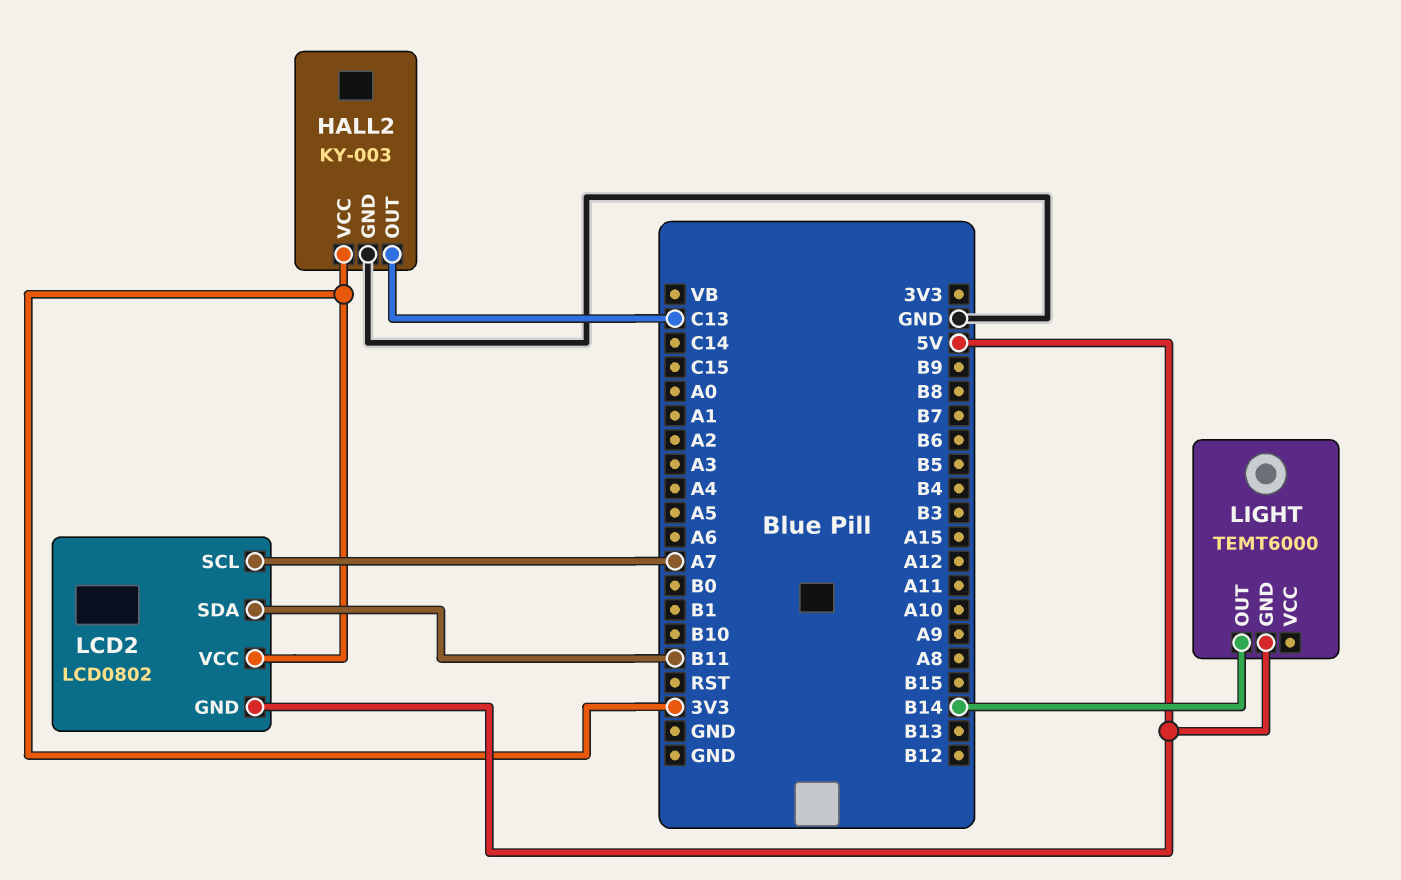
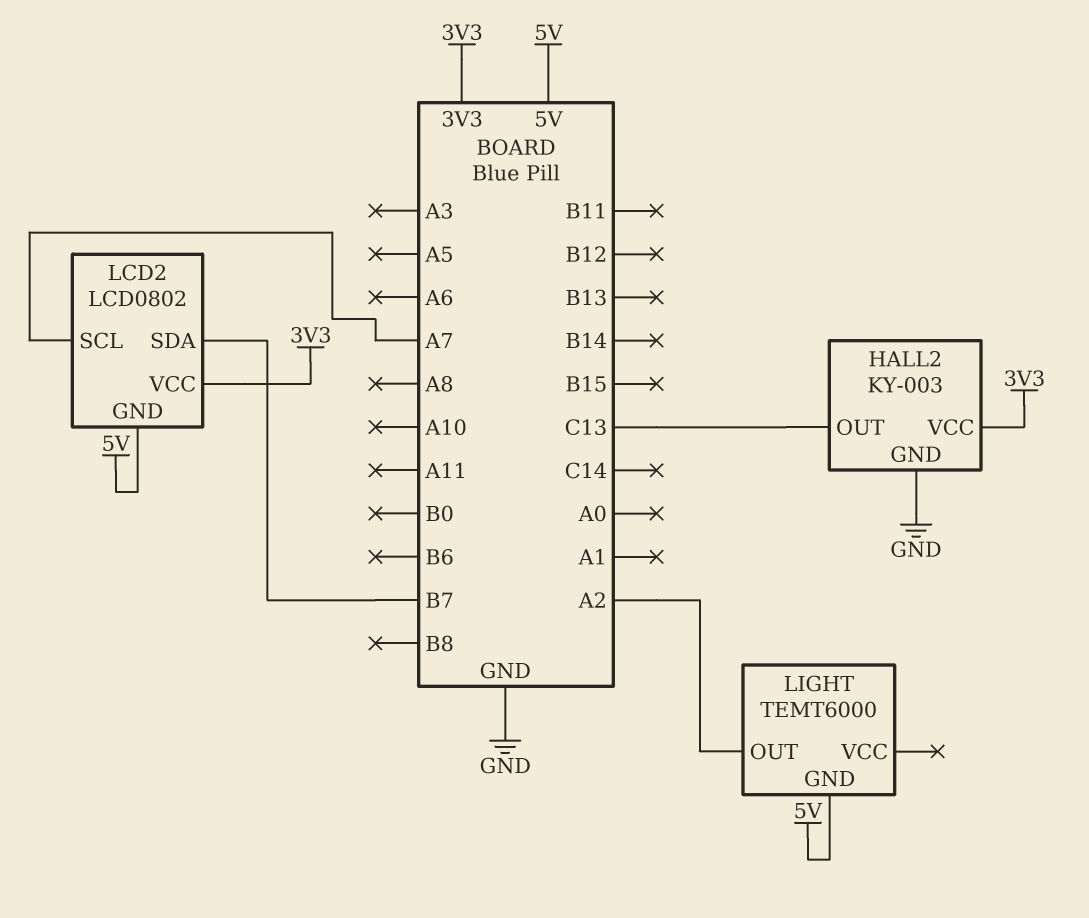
LCD2 pin SDA: B11 -> B7
LIGHT pin OUT: B14 -> A2

